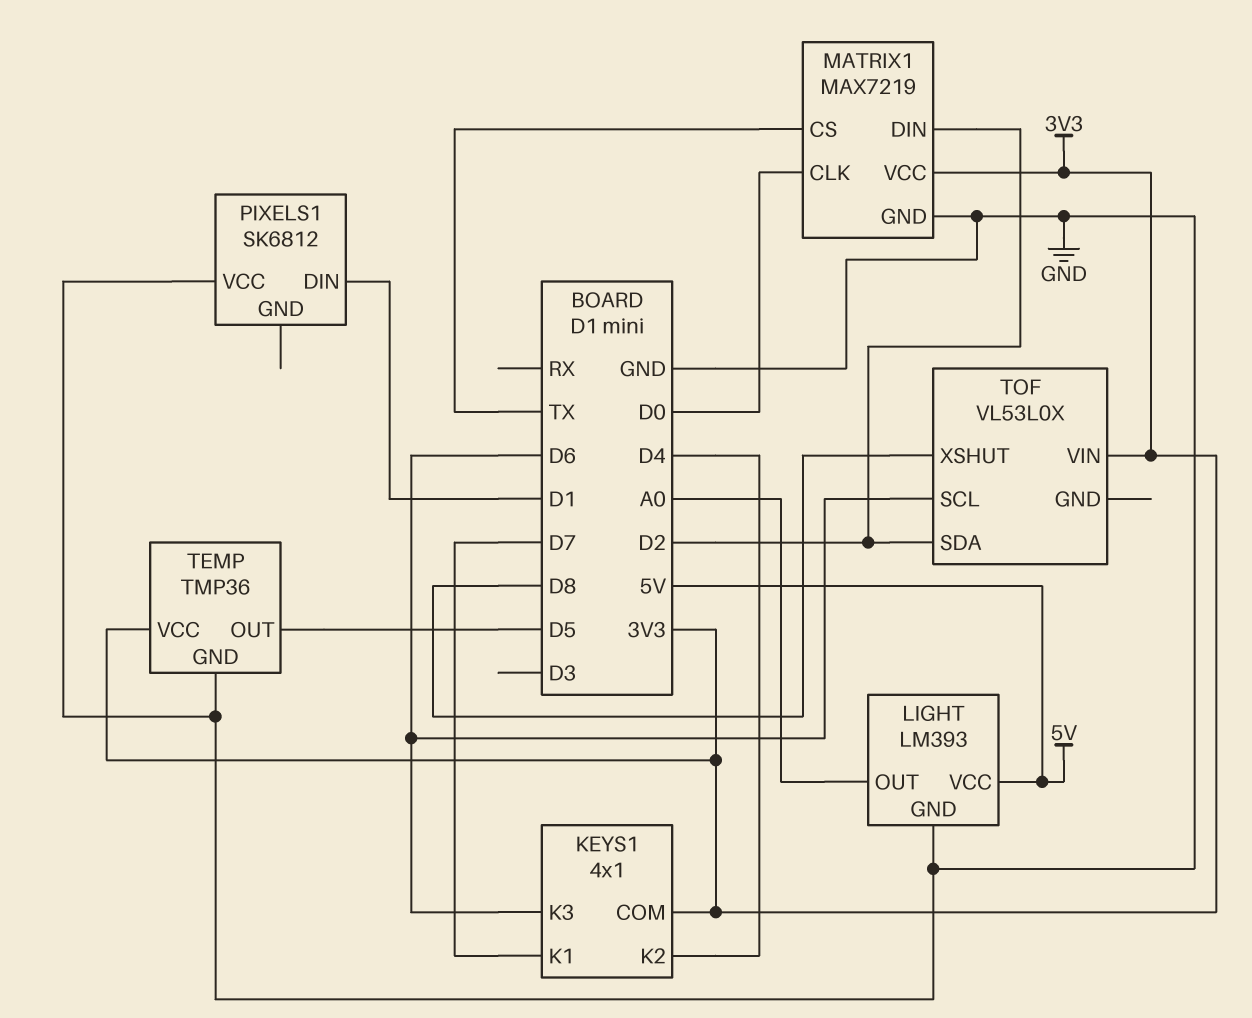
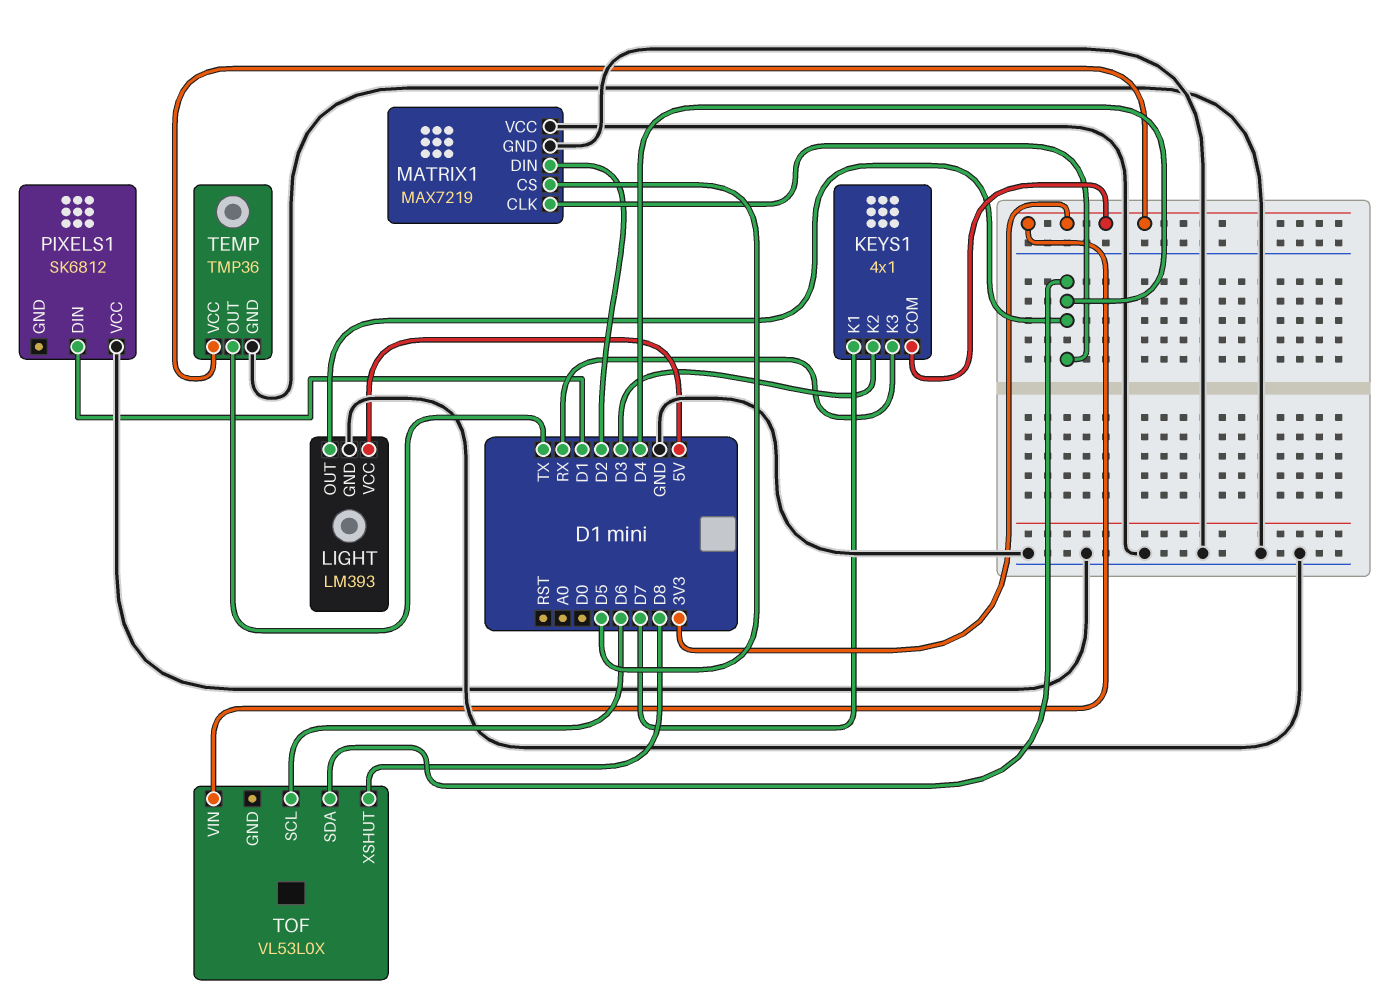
KEYS1 pin K2: D4 -> D3
KEYS1 pin K3: D6 -> RX
LIGHT pin OUT: A0 -> D4
MATRIX1 pin CLK: D0 -> D4
MATRIX1 pin CS: TX -> D5
MATRIX1 pin VCC: 3V3 -> GND
TEMP pin OUT: D5 -> TX
TOF pin SDA: D2 -> D4

